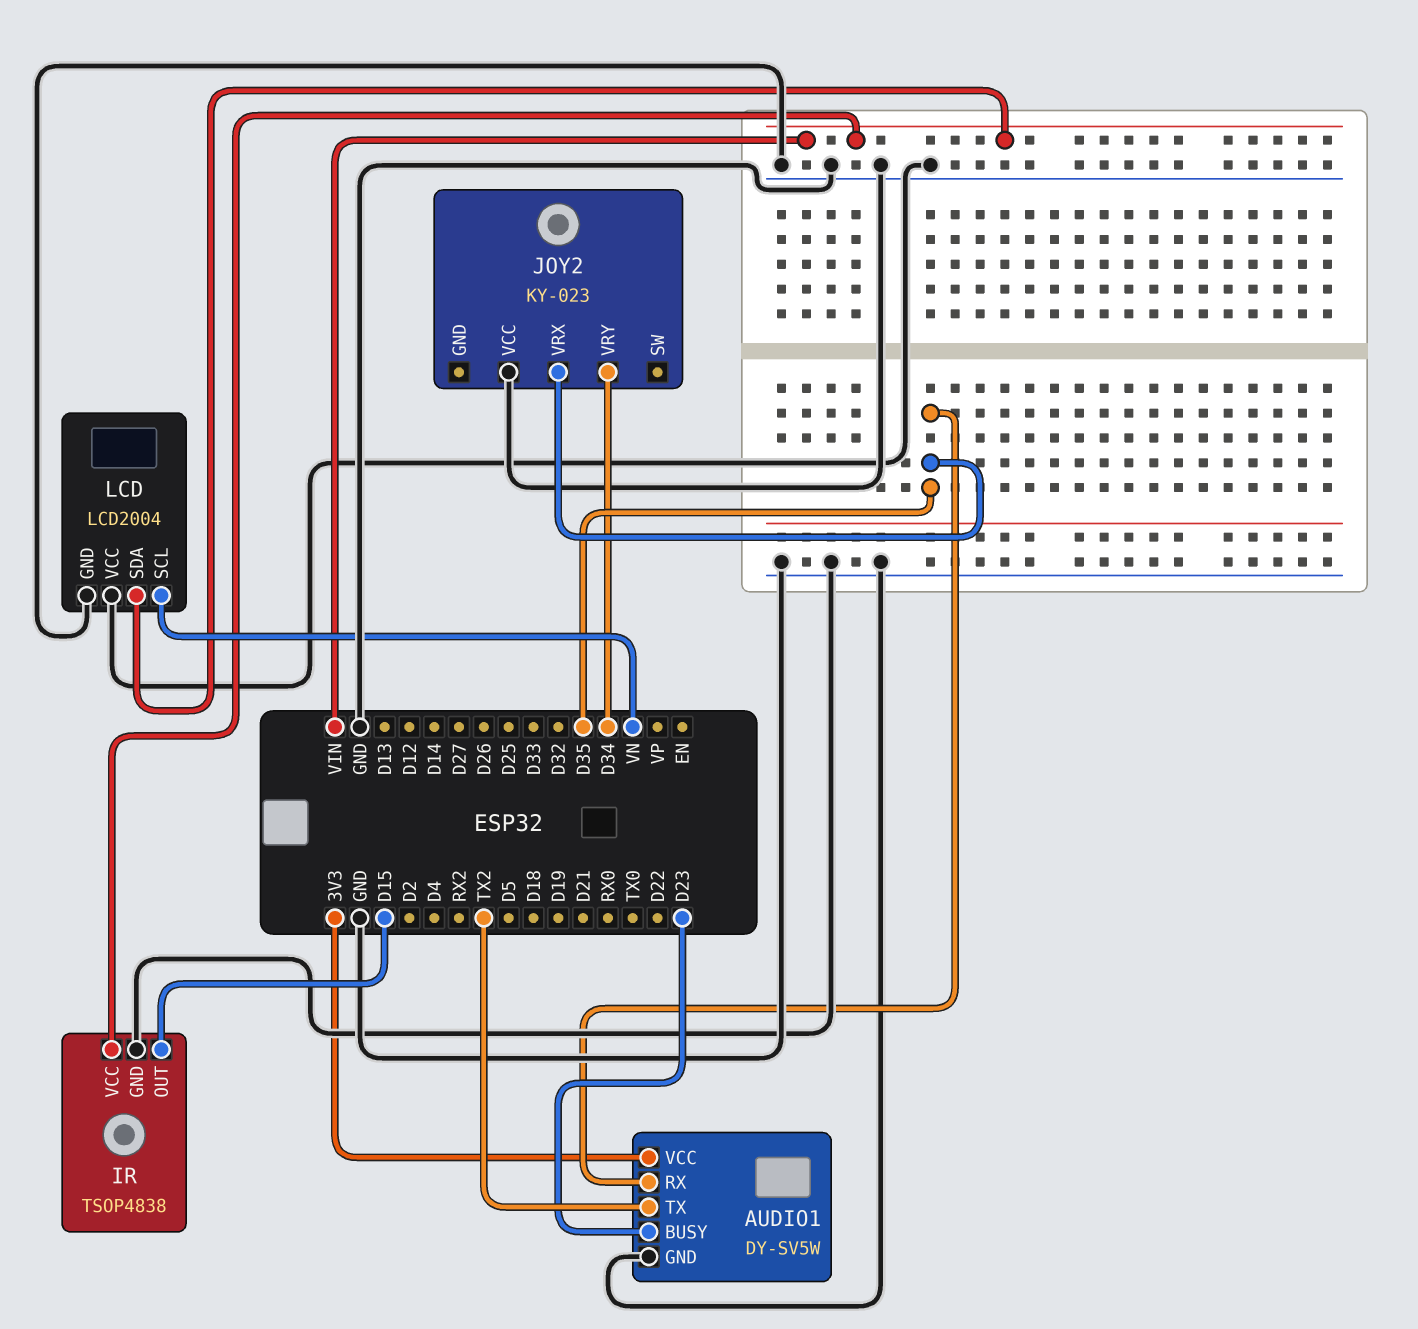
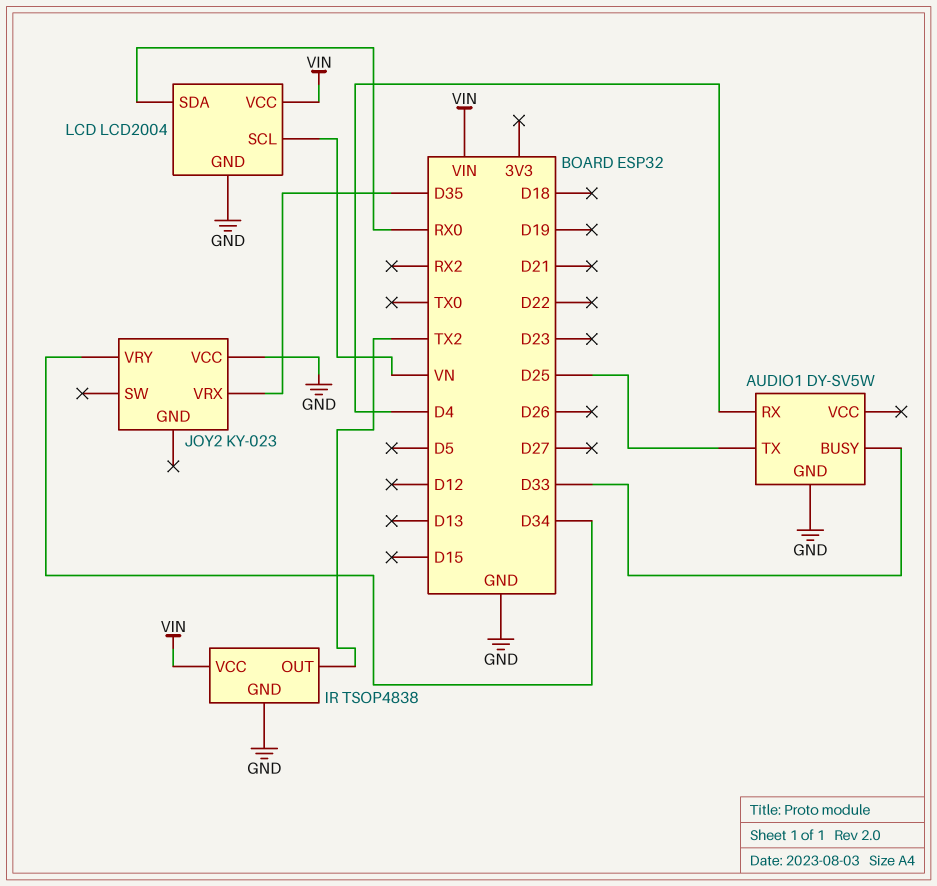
AUDIO1 pin BUSY: D23 -> D33
AUDIO1 pin RX: D35 -> D4
AUDIO1 pin TX: TX2 -> D25
AUDIO1 pin VCC: 3V3 -> none
IR pin OUT: D15 -> TX2
LCD pin SDA: VIN -> RX0
LCD pin VCC: GND -> VIN

